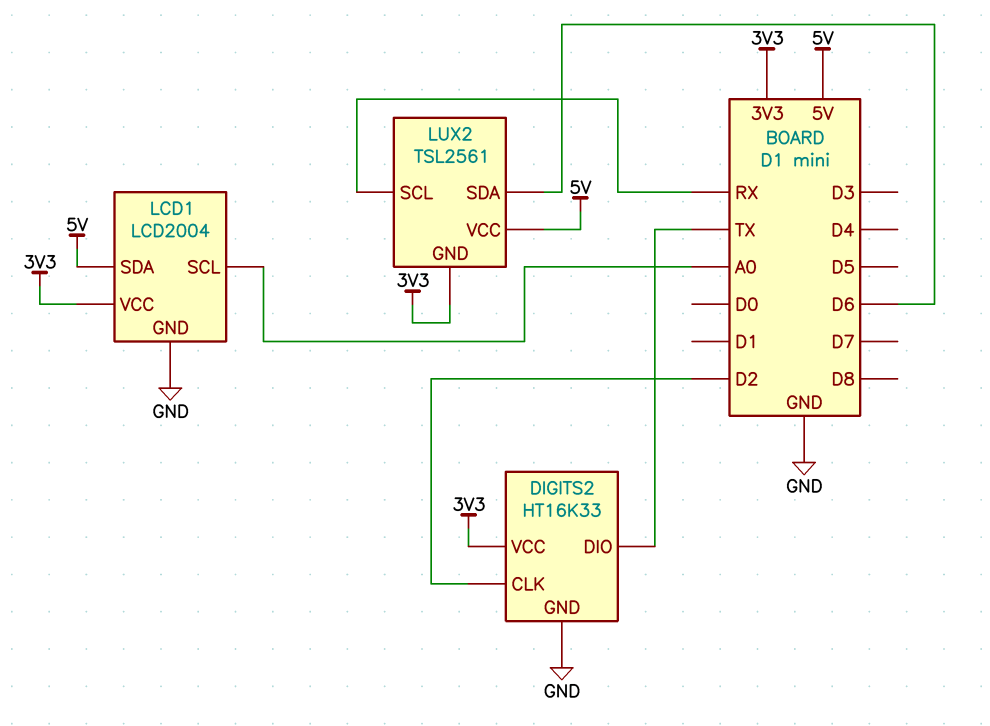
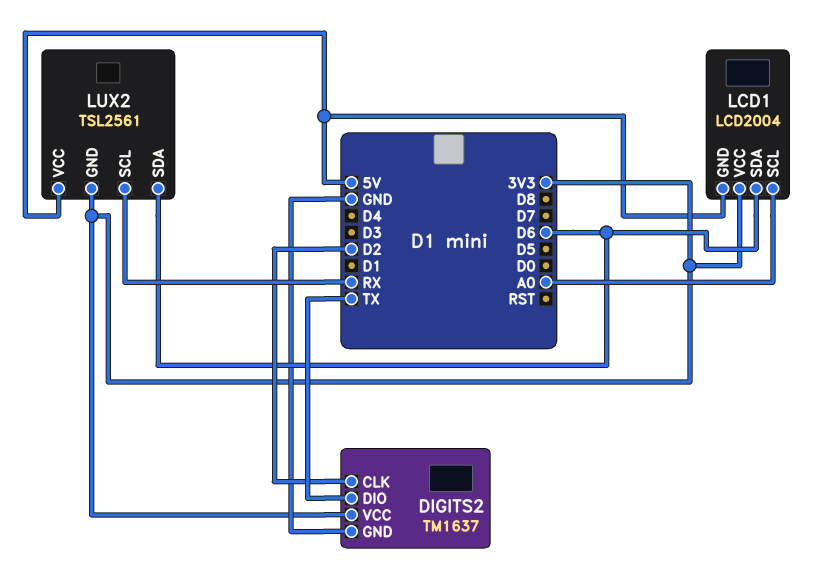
DIGITS2: HT16K33 -> TM1637
LCD1 pin GND: GND -> 5V
LCD1 pin SDA: 5V -> D6

